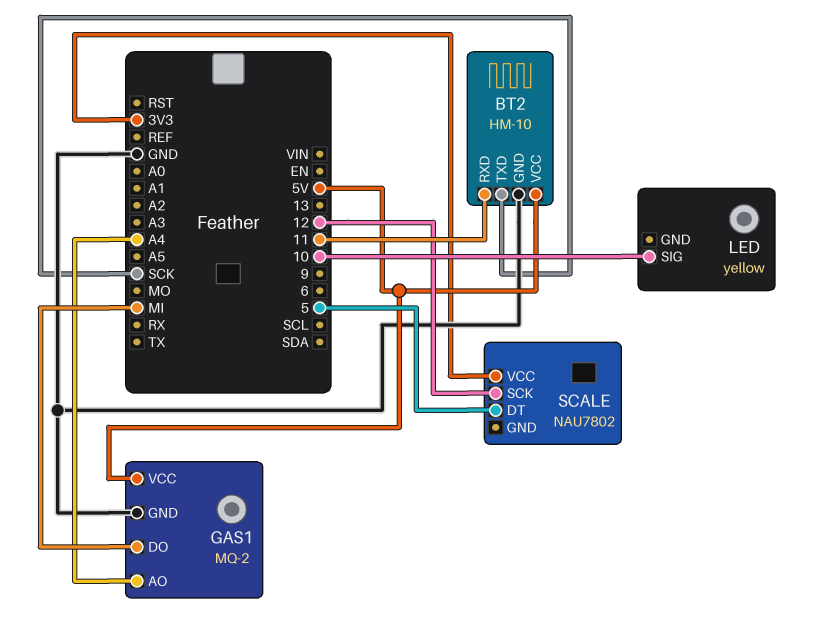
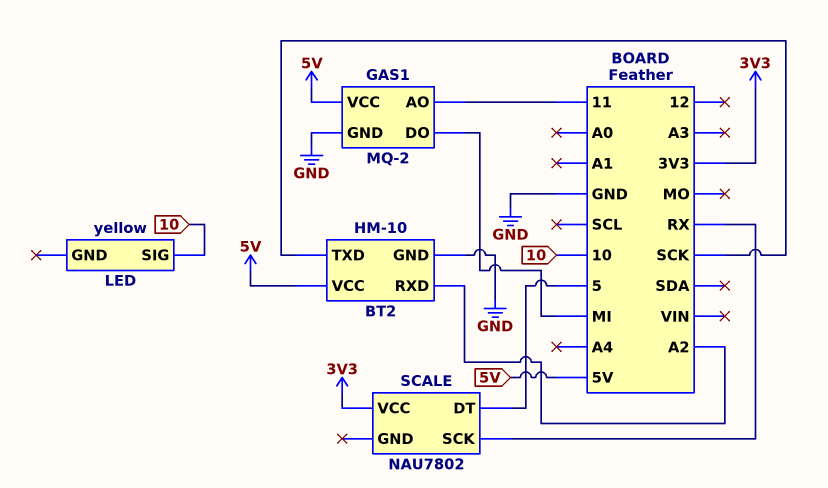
BT2 pin RXD: 11 -> A2
GAS1 pin AO: A4 -> 11
SCALE pin SCK: 12 -> RX

